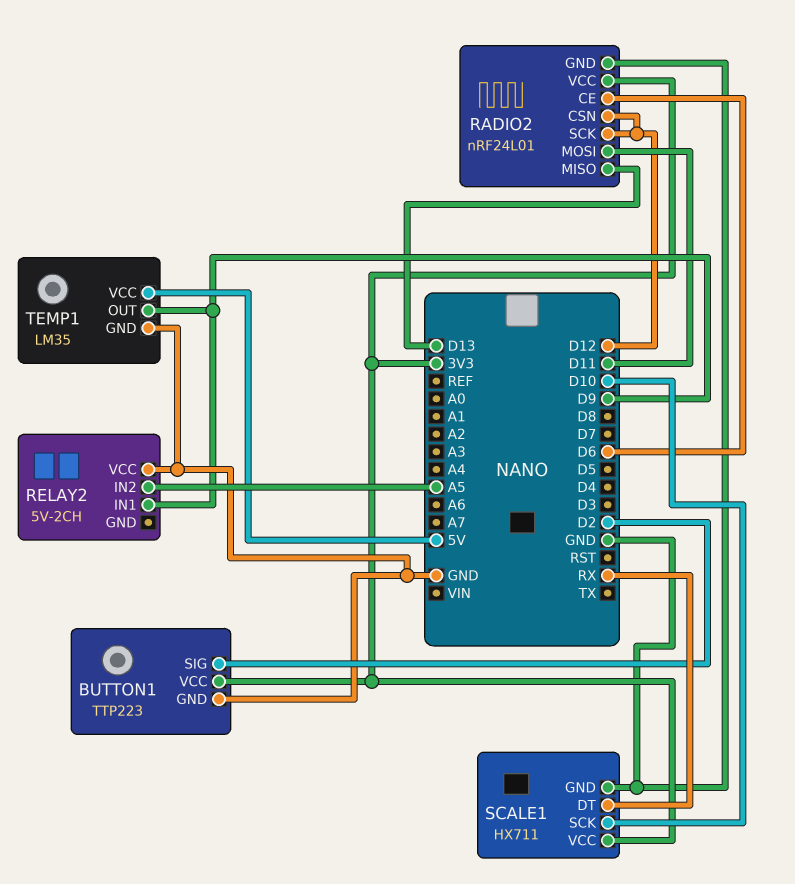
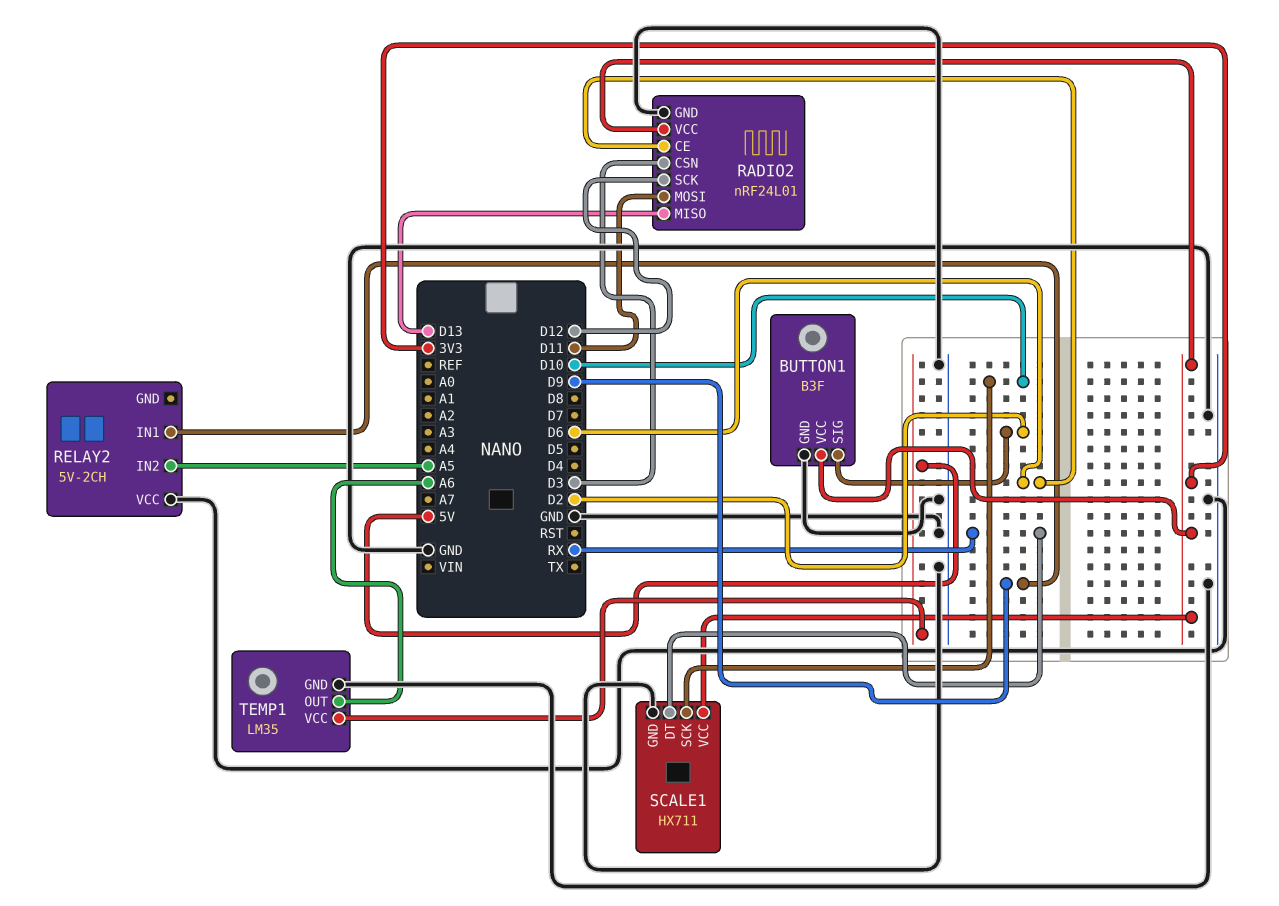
BUTTON1: TTP223 -> B3F
RADIO2 pin CSN: D12 -> D3
TEMP1 pin OUT: D9 -> A6

